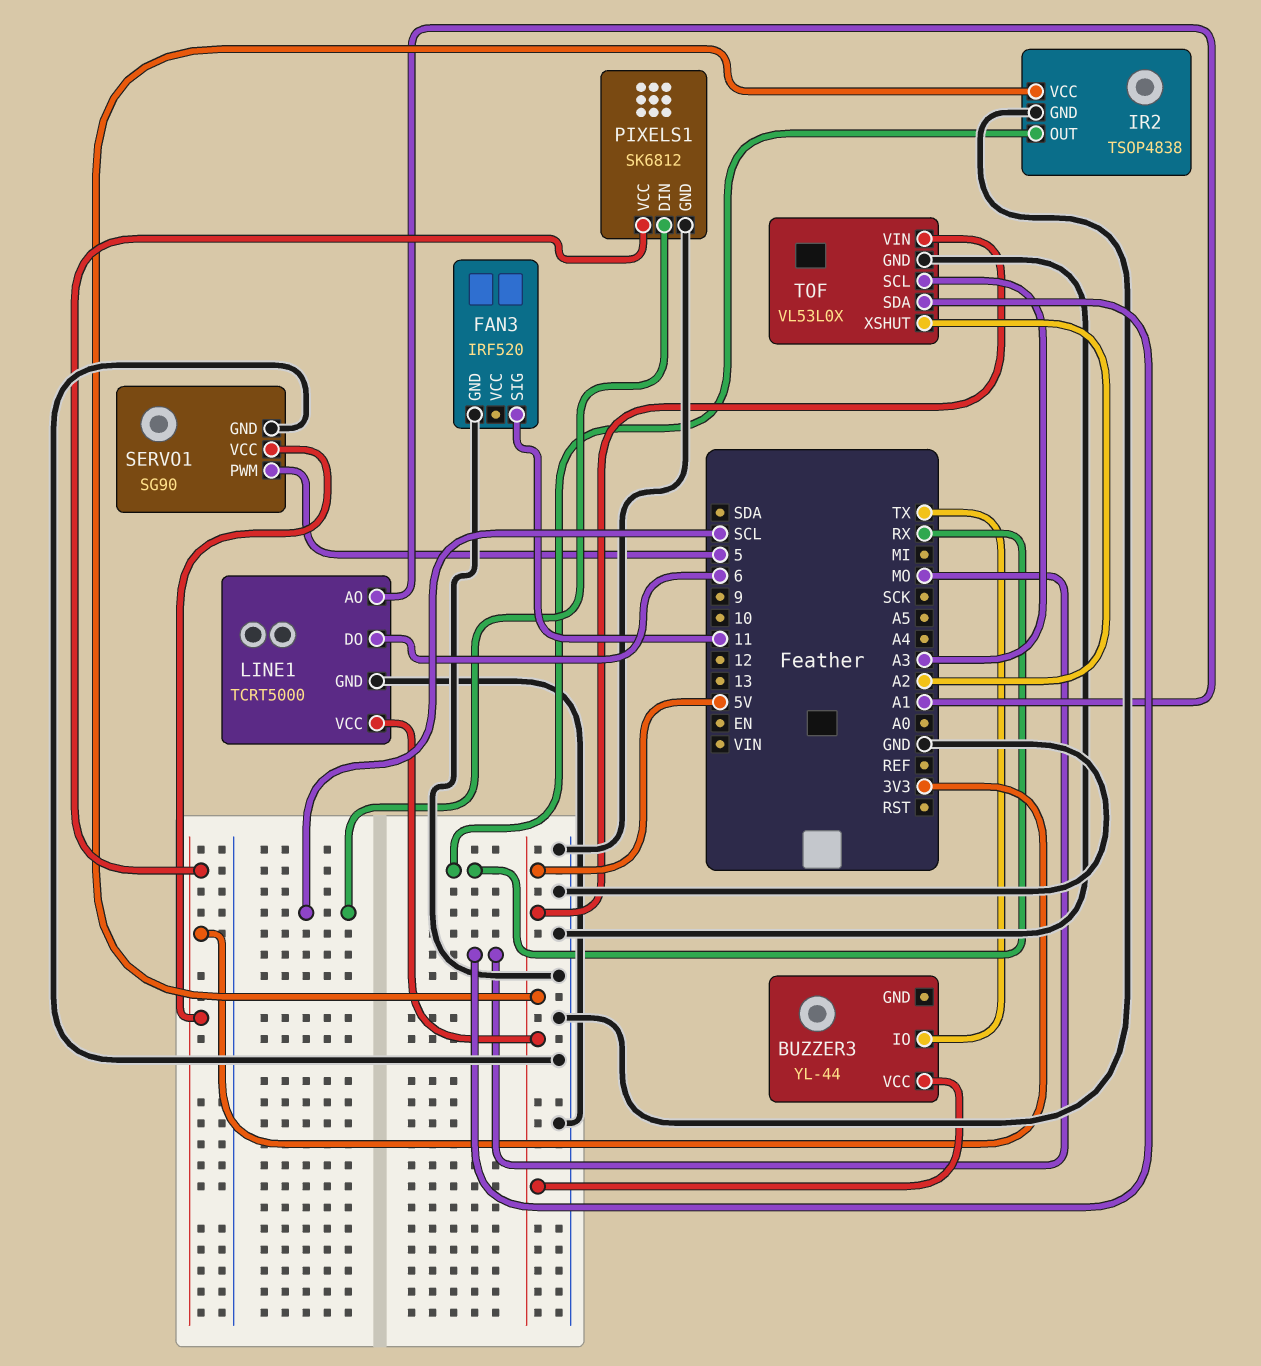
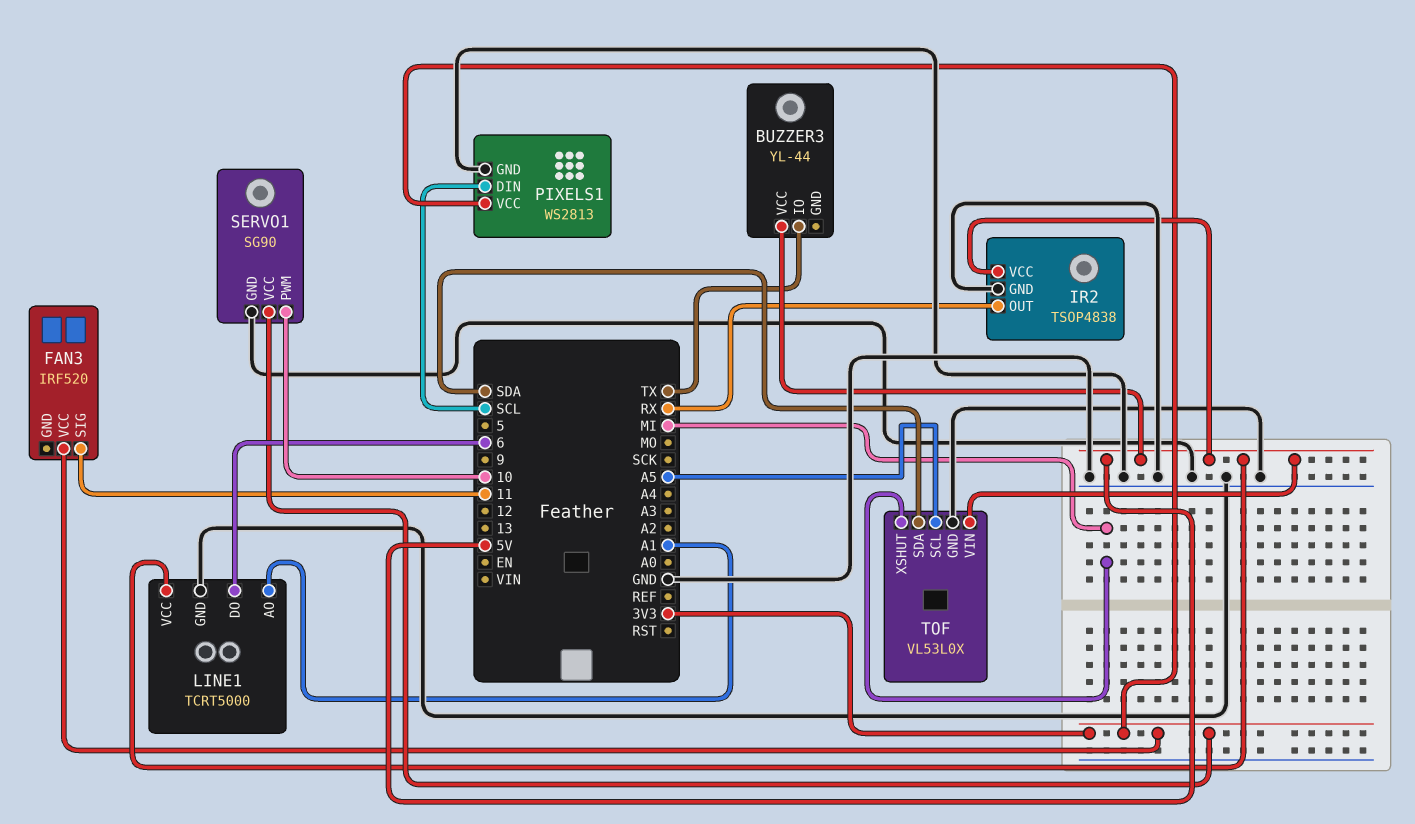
FAN3 pin GND: GND -> none
FAN3 pin VCC: none -> 3V3
PIXELS1: SK6812 -> WS2813
SERVO1 pin PWM: 5 -> 10
TOF pin SCL: A3 -> A5
TOF pin SDA: MO -> SDA
TOF pin XSHUT: A2 -> MI

